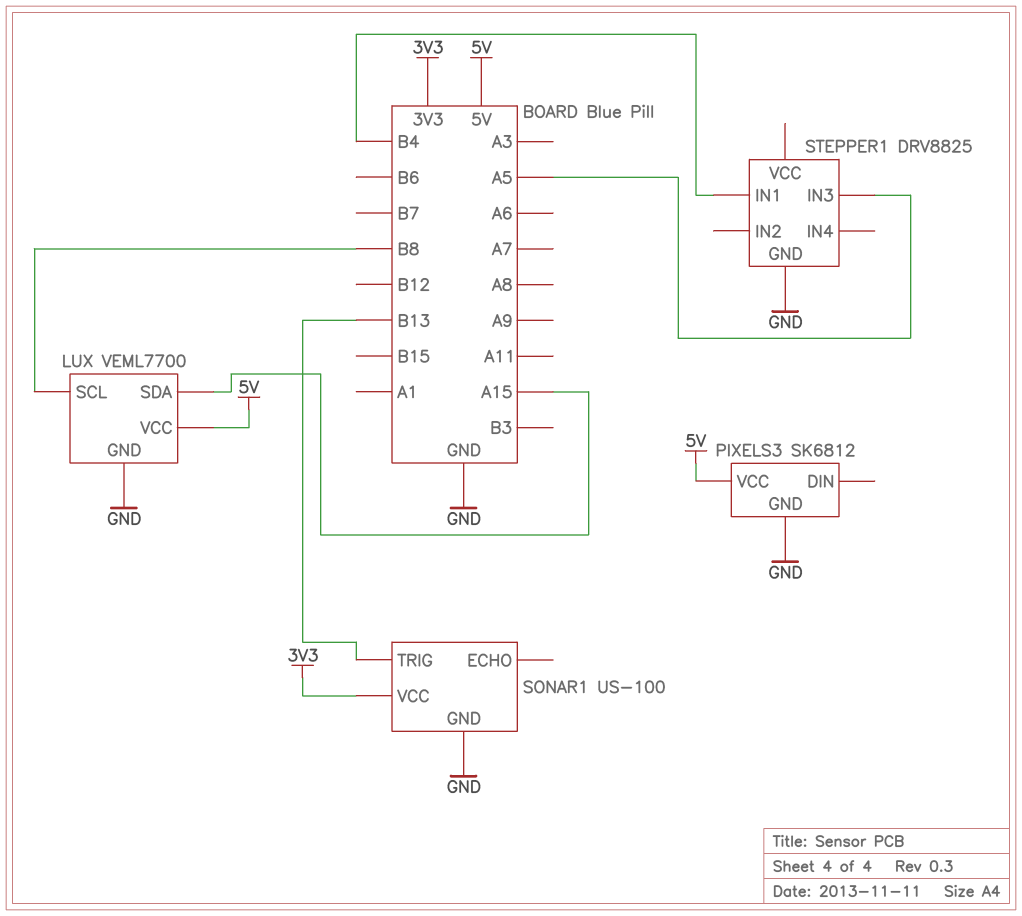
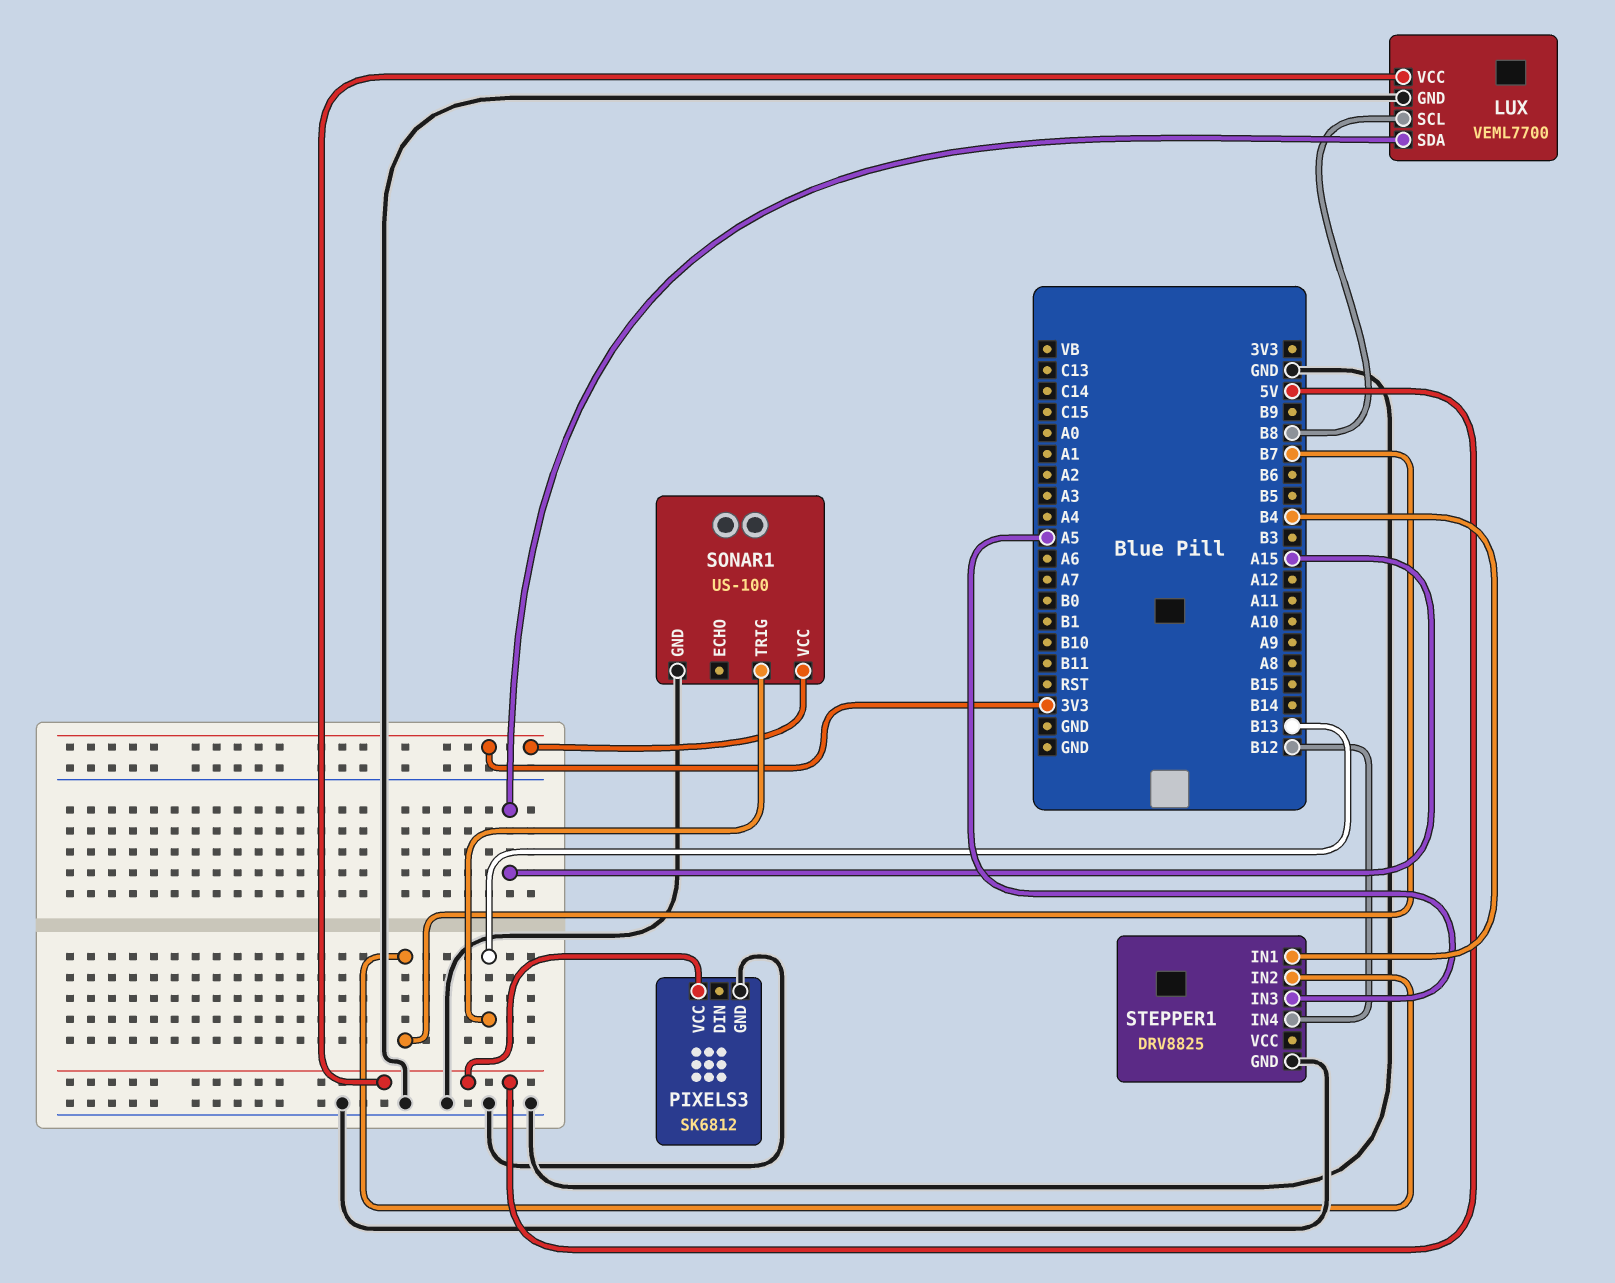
STEPPER1 pin IN2: none -> B7
STEPPER1 pin IN4: none -> B12

